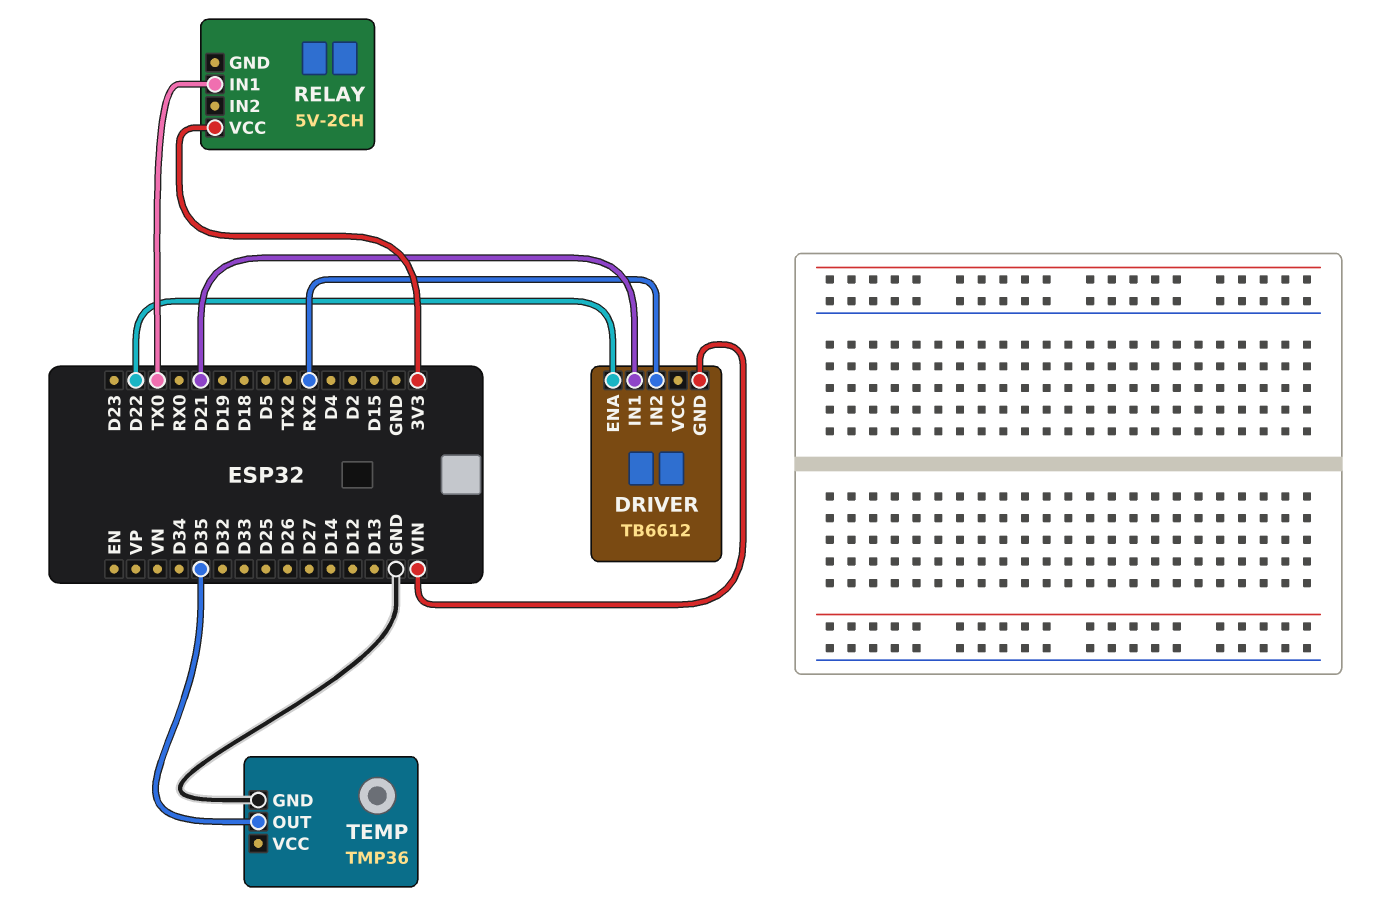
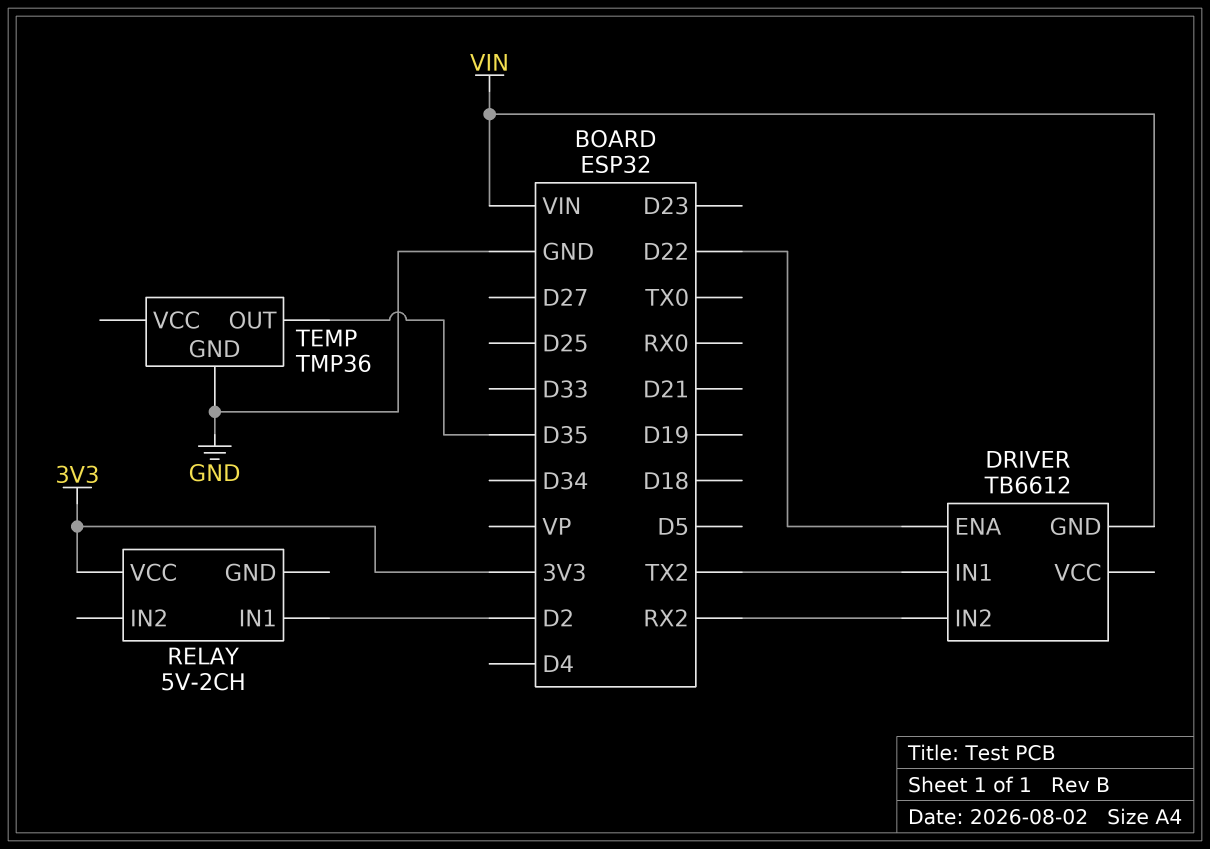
DRIVER pin IN1: D21 -> TX2
RELAY pin IN1: TX0 -> D2

